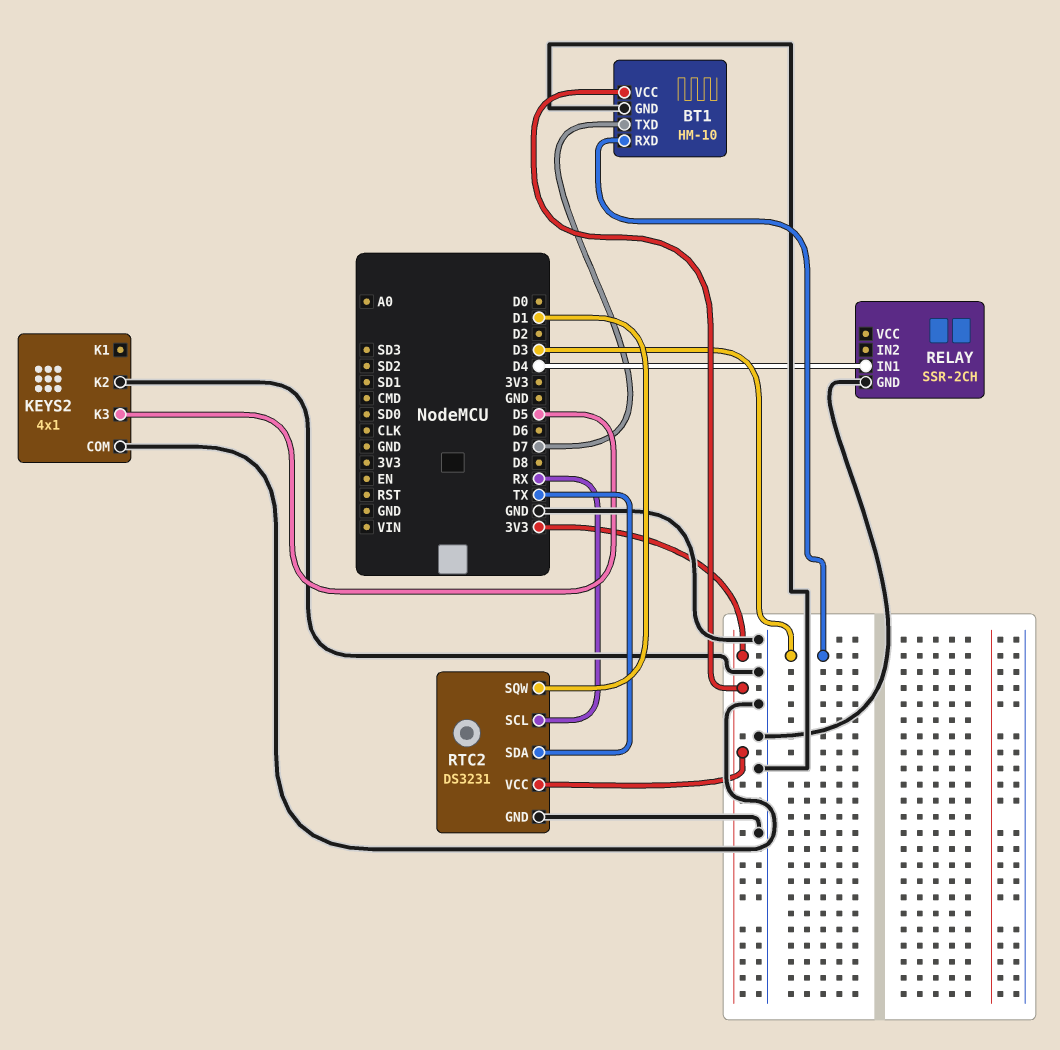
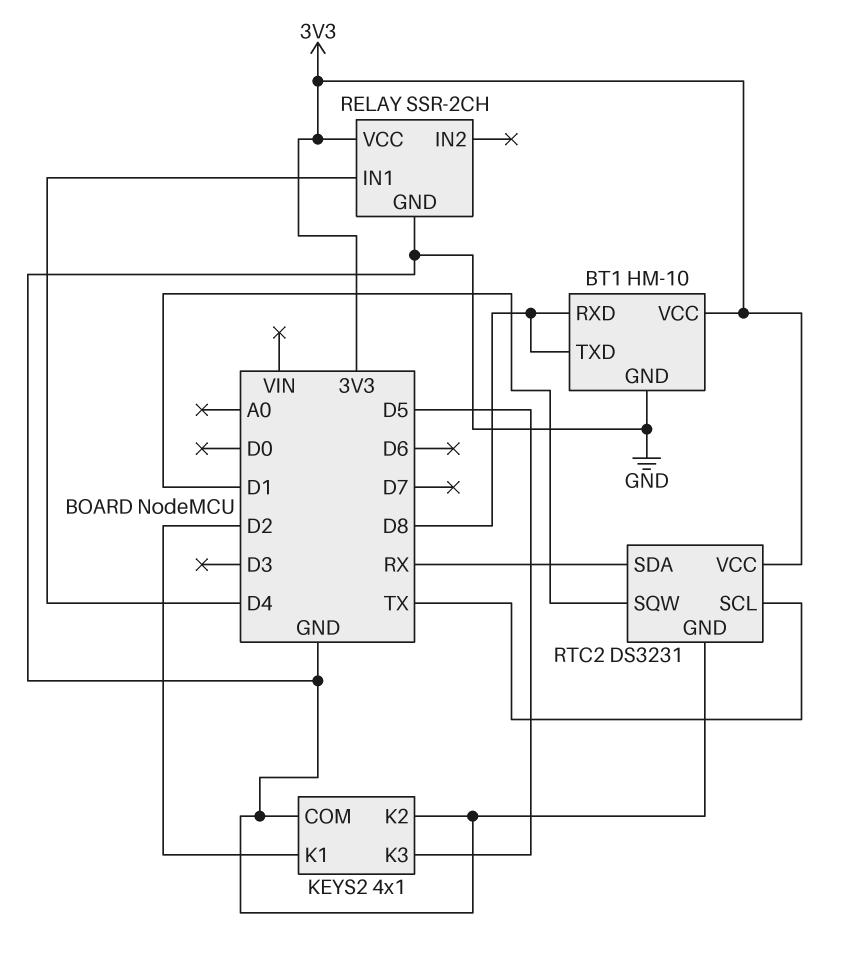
BT1 pin RXD: D3 -> D8
BT1 pin TXD: D7 -> D8
KEYS2 pin K1: none -> D2
RELAY pin VCC: none -> 3V3
RTC2 pin SCL: RX -> TX
RTC2 pin SDA: TX -> RX

